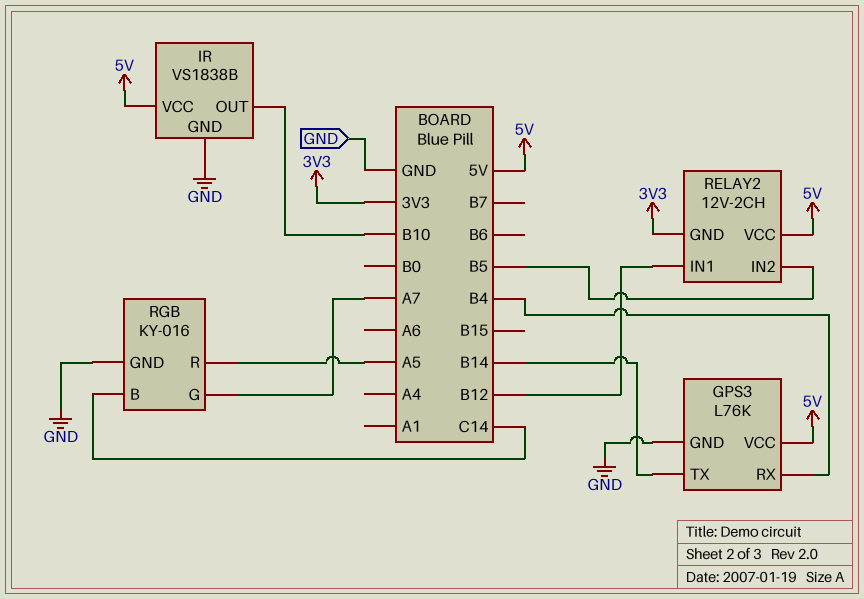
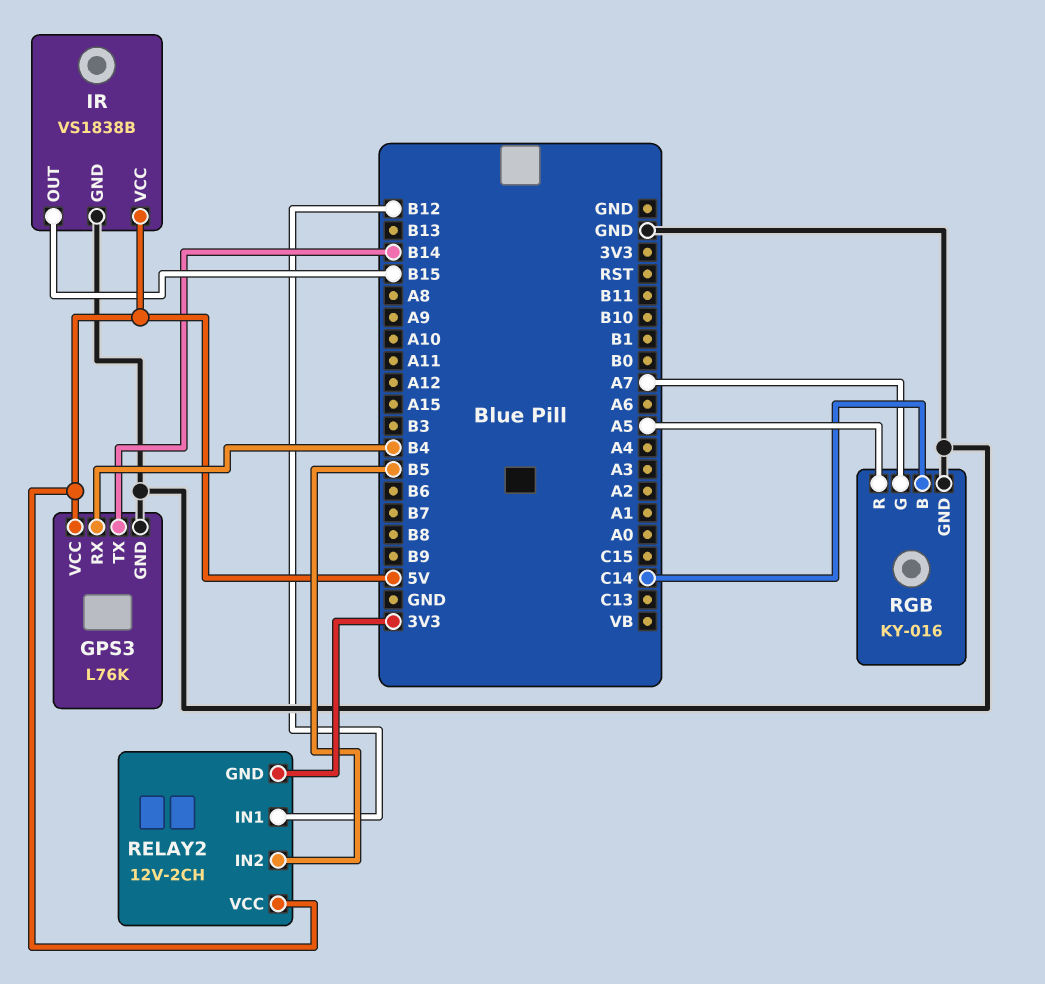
IR pin OUT: B10 -> B15

